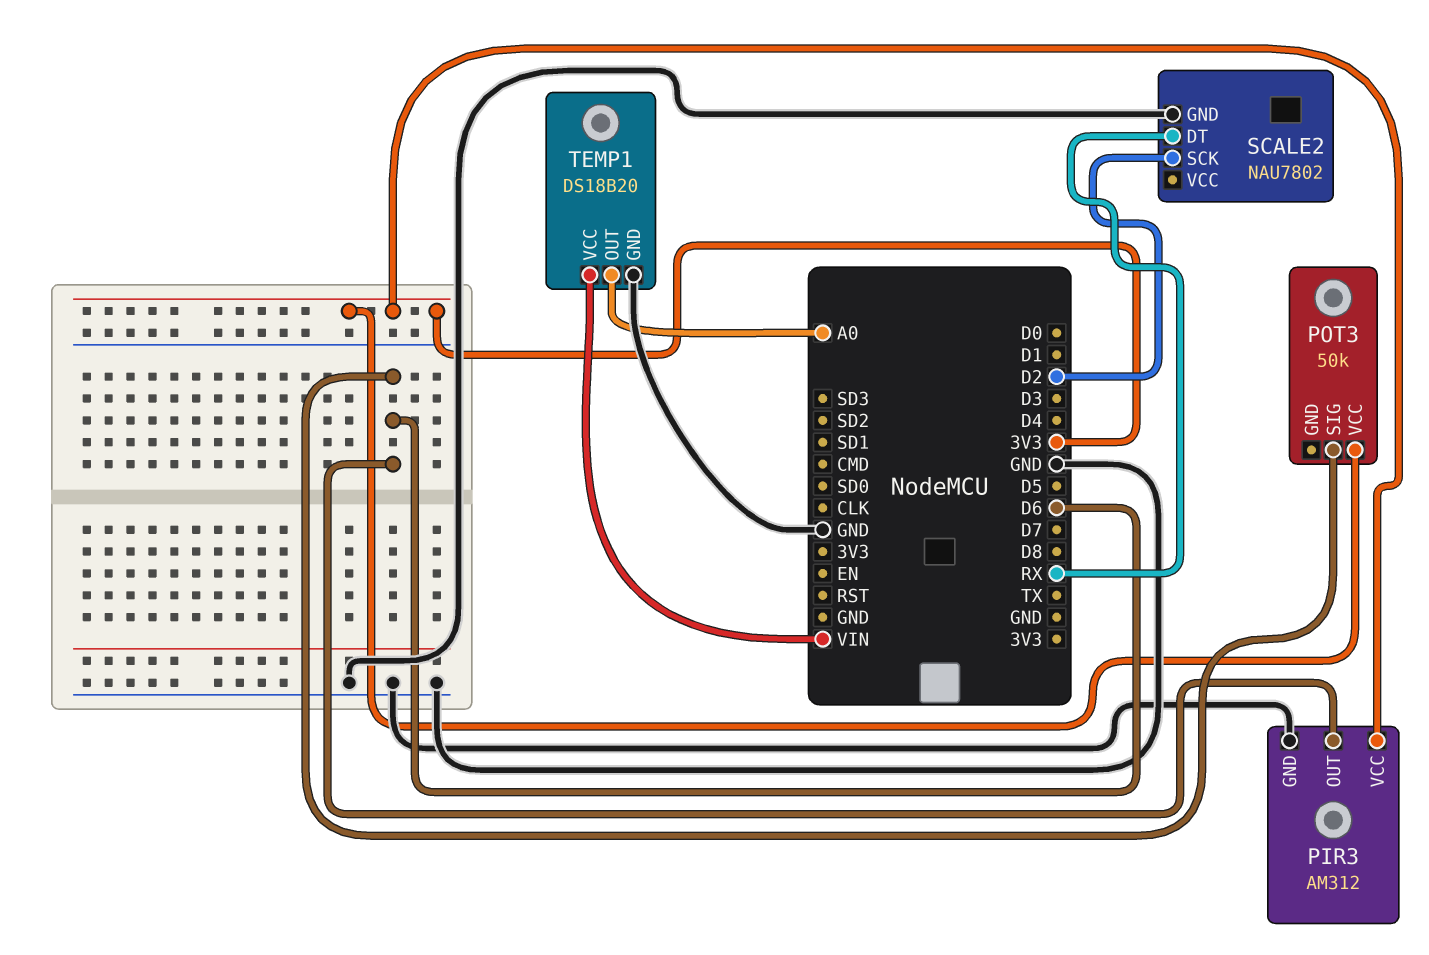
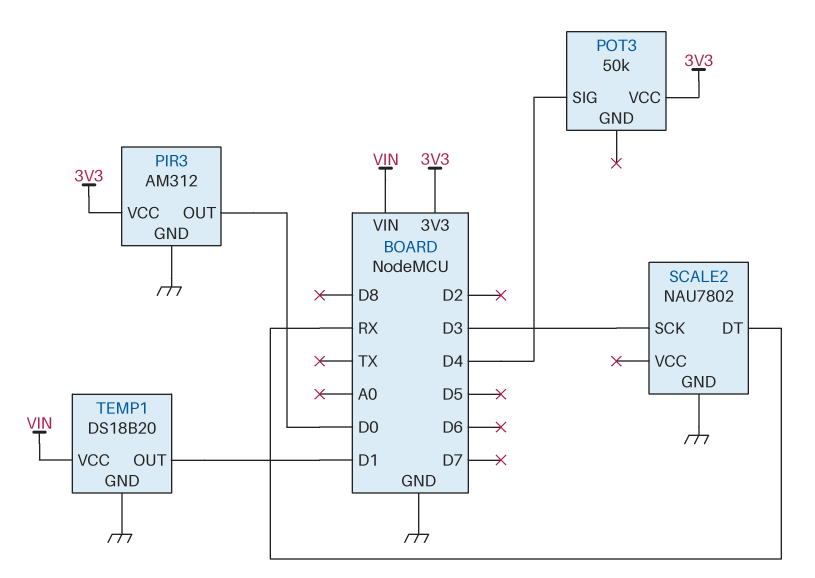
PIR3 pin OUT: D6 -> D0
POT3 pin SIG: D6 -> D4
SCALE2 pin SCK: D2 -> D3
TEMP1 pin OUT: A0 -> D1

